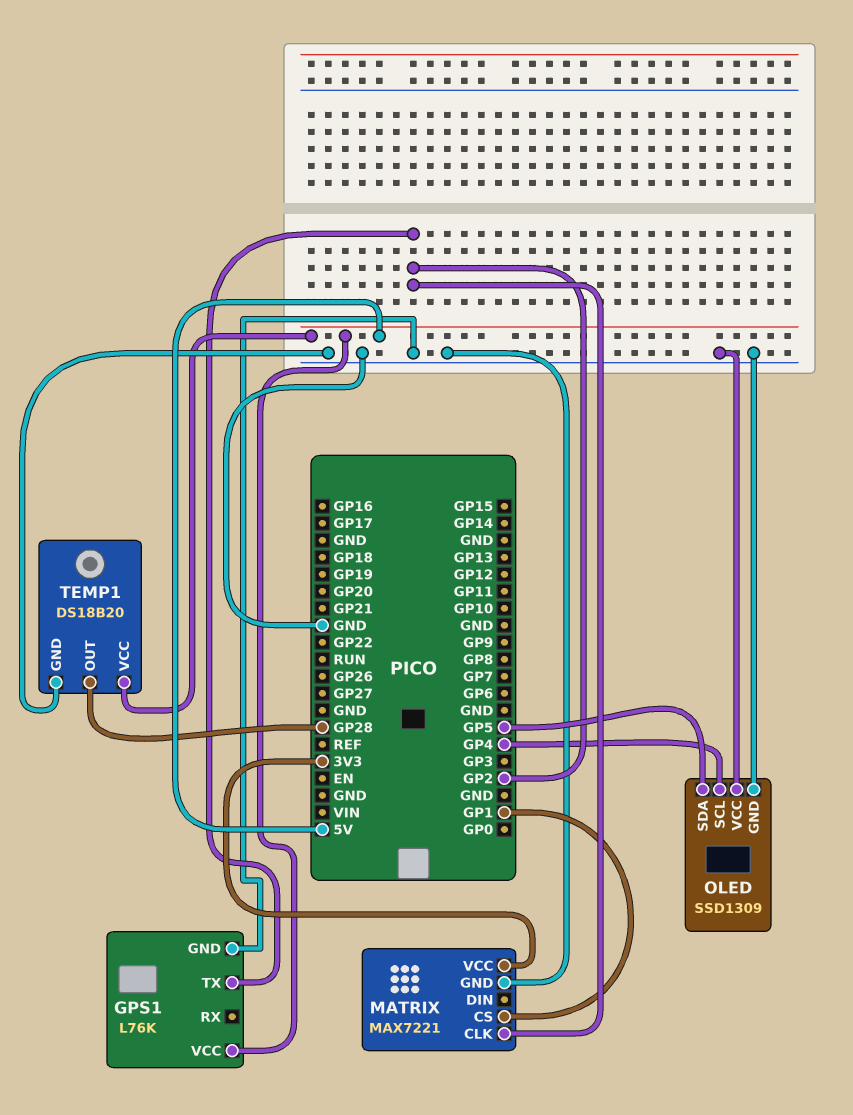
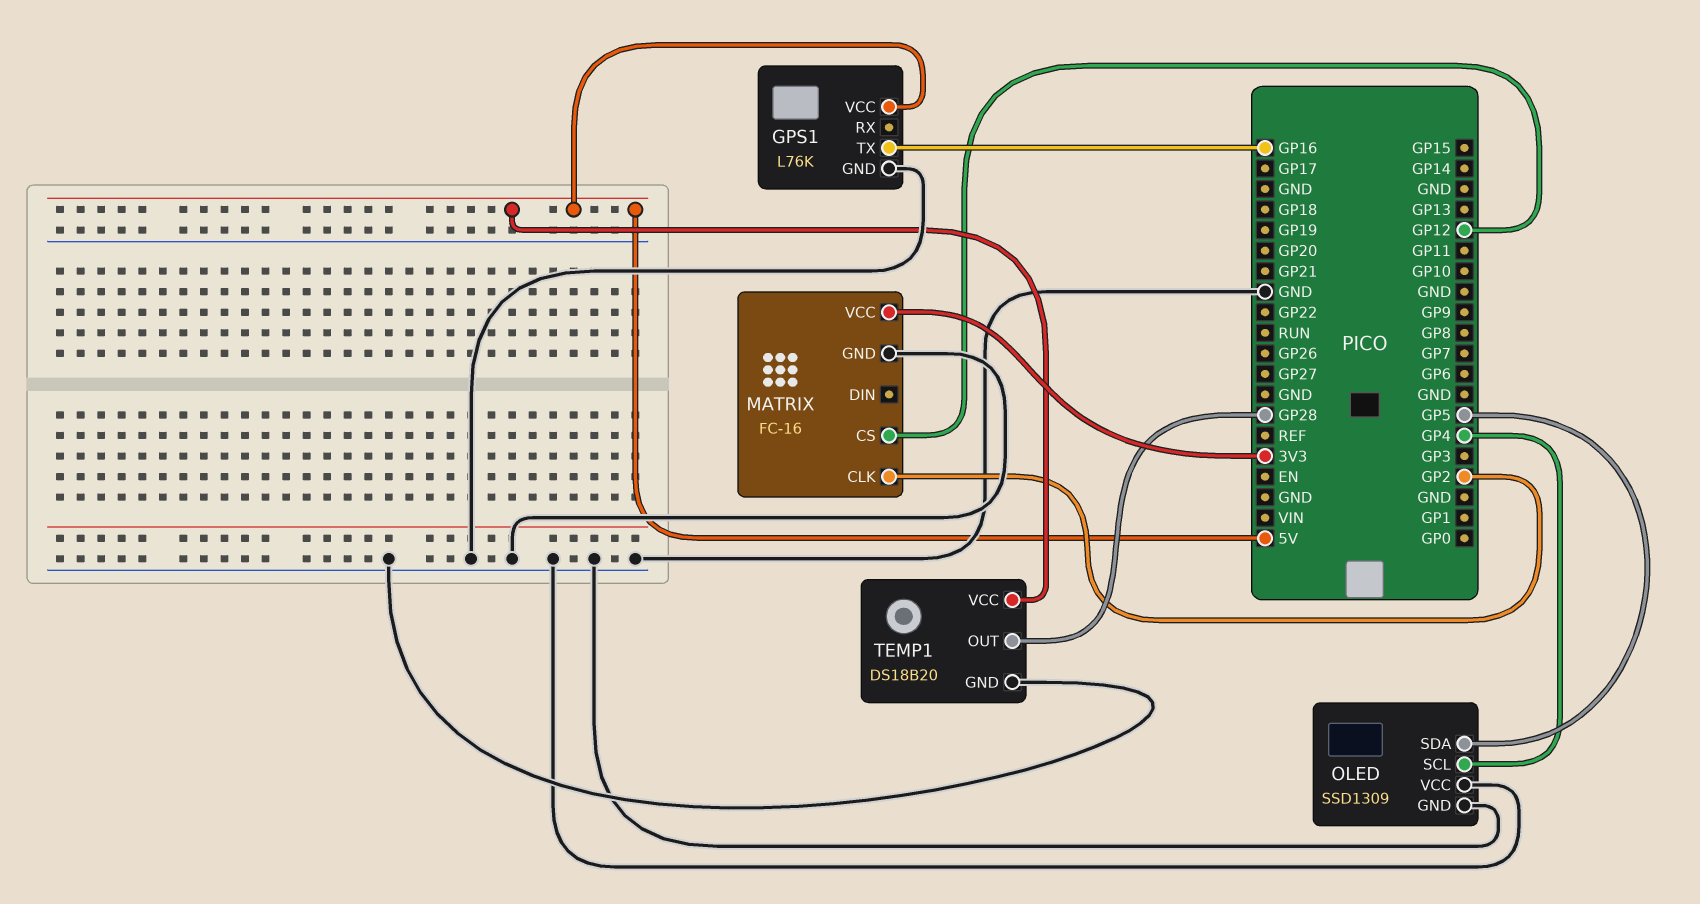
GPS1 pin TX: GP2 -> GP16
MATRIX: MAX7221 -> FC-16
MATRIX pin CS: GP1 -> GP12

